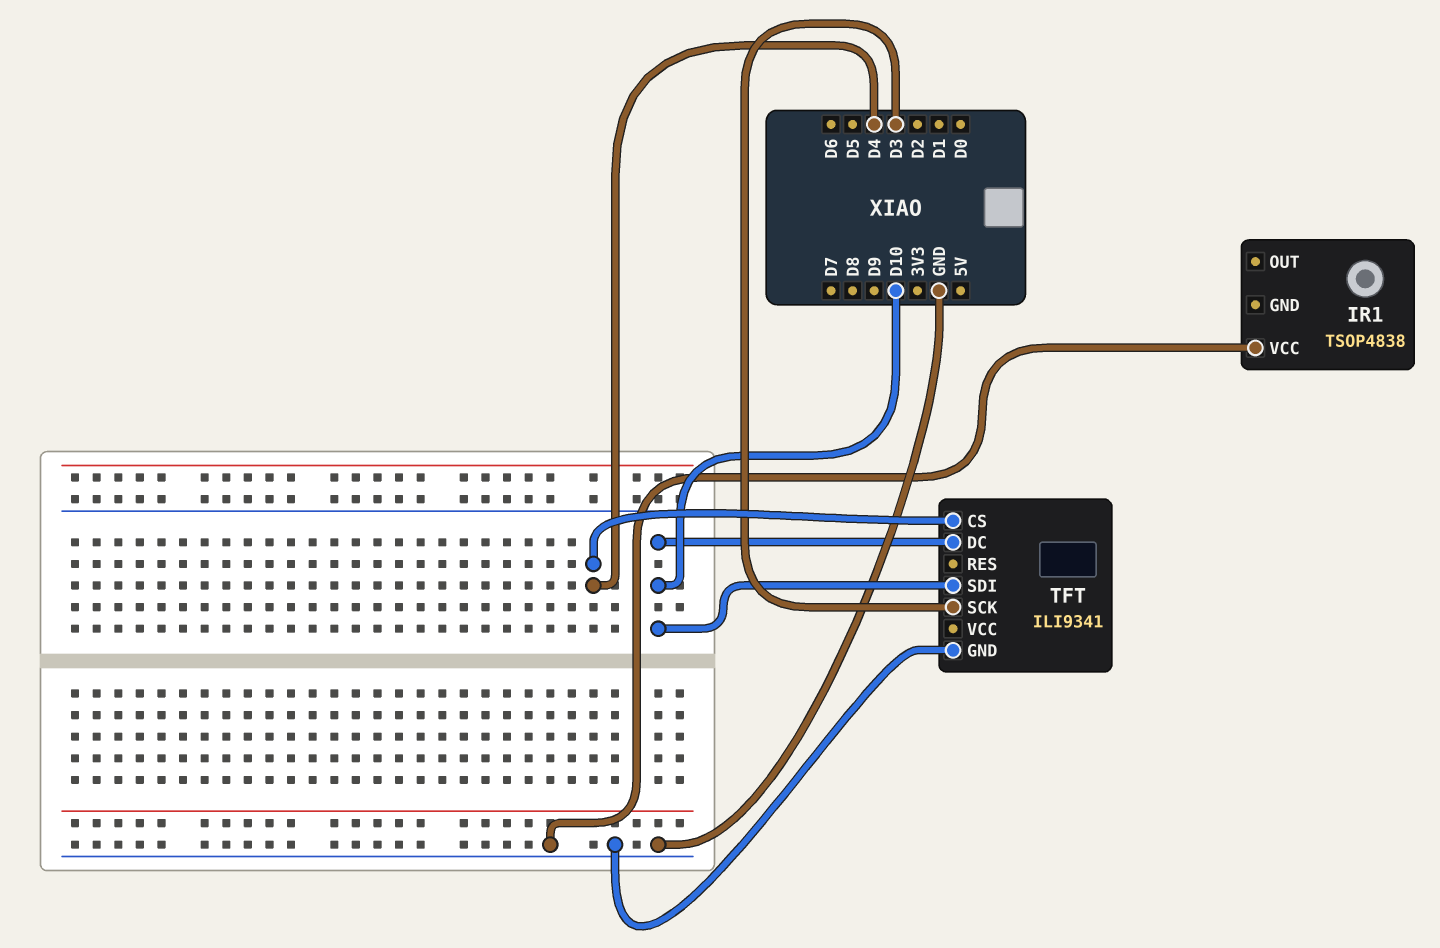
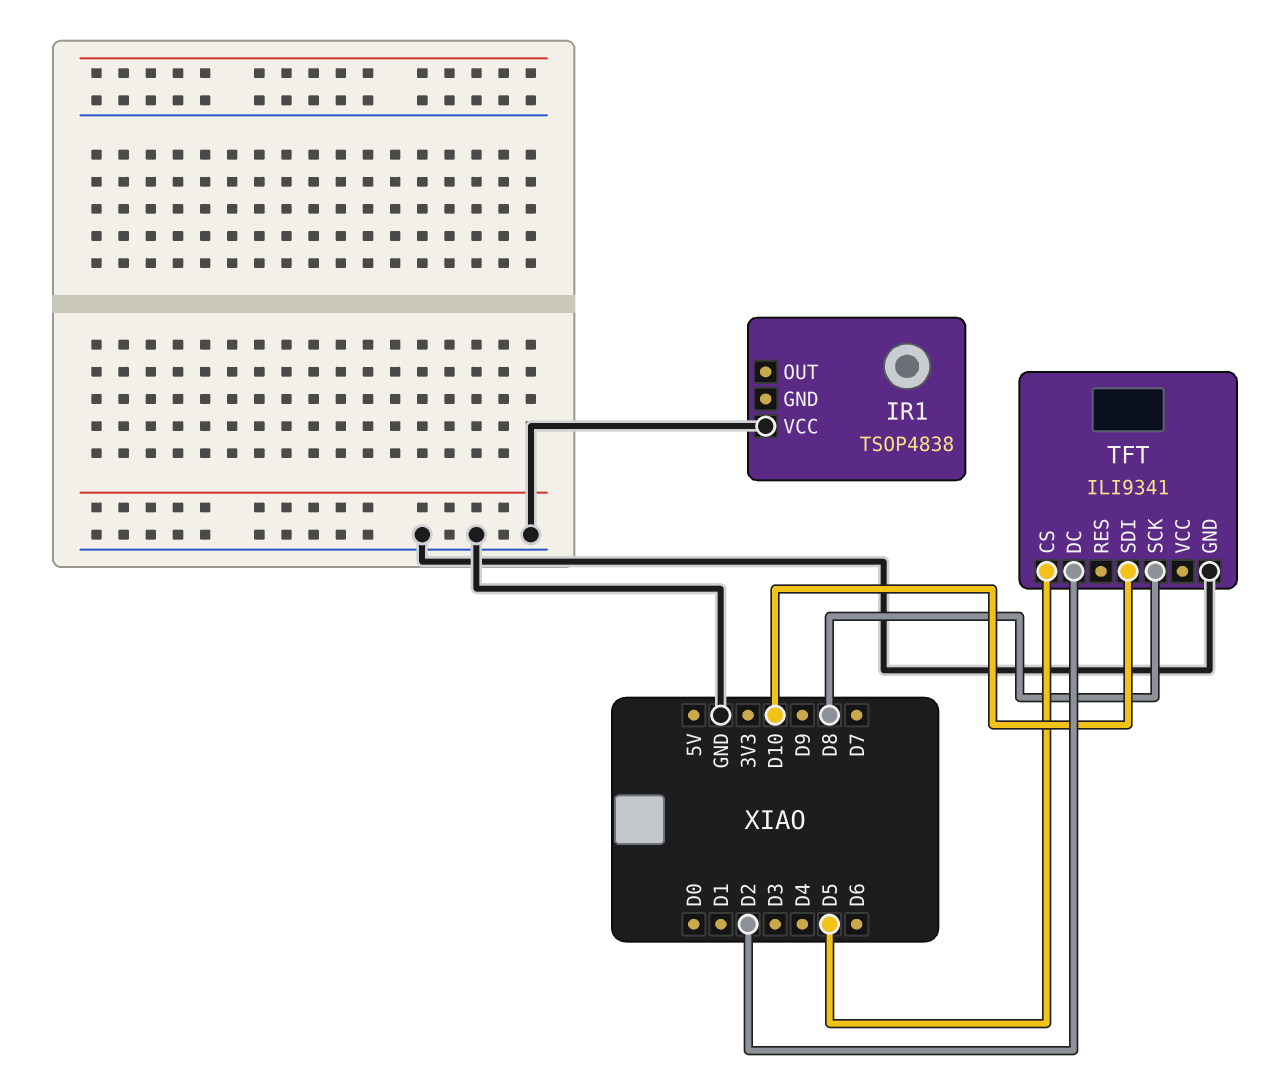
TFT pin CS: D4 -> D5
TFT pin DC: D10 -> D2
TFT pin SCK: D3 -> D8

